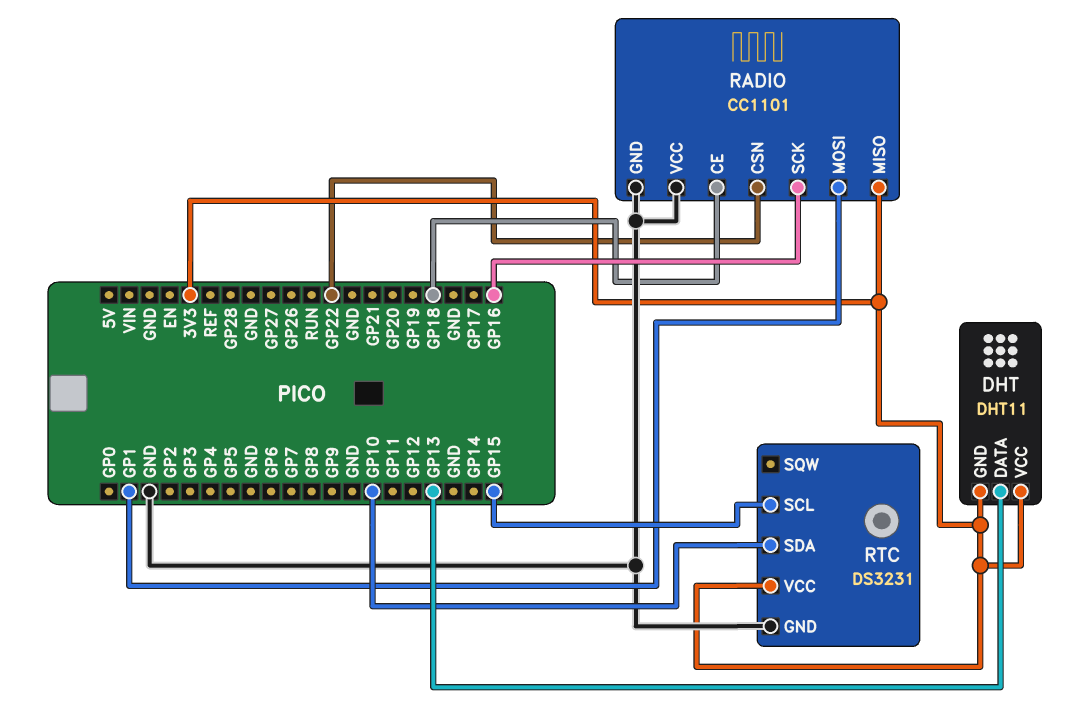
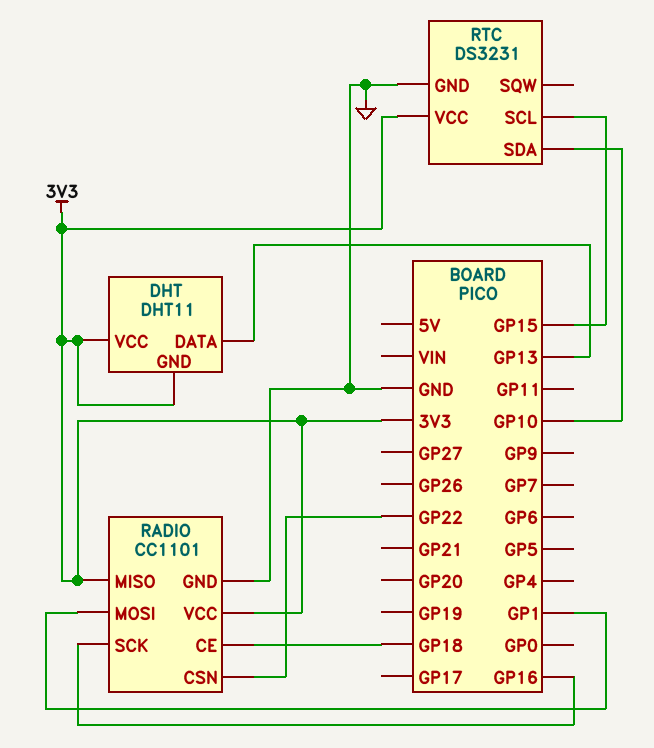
RADIO pin VCC: GND -> 3V3

